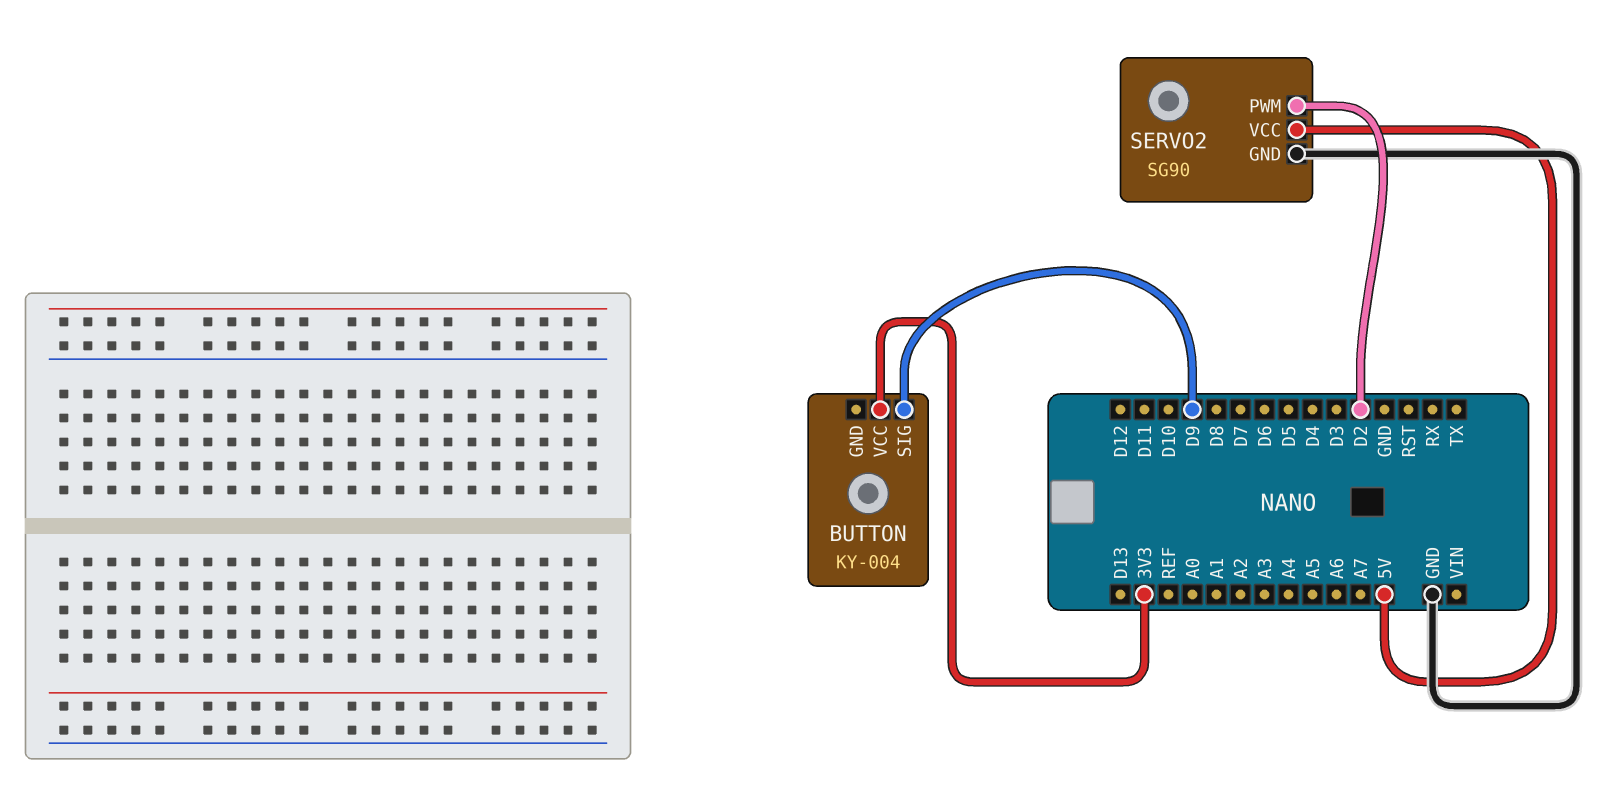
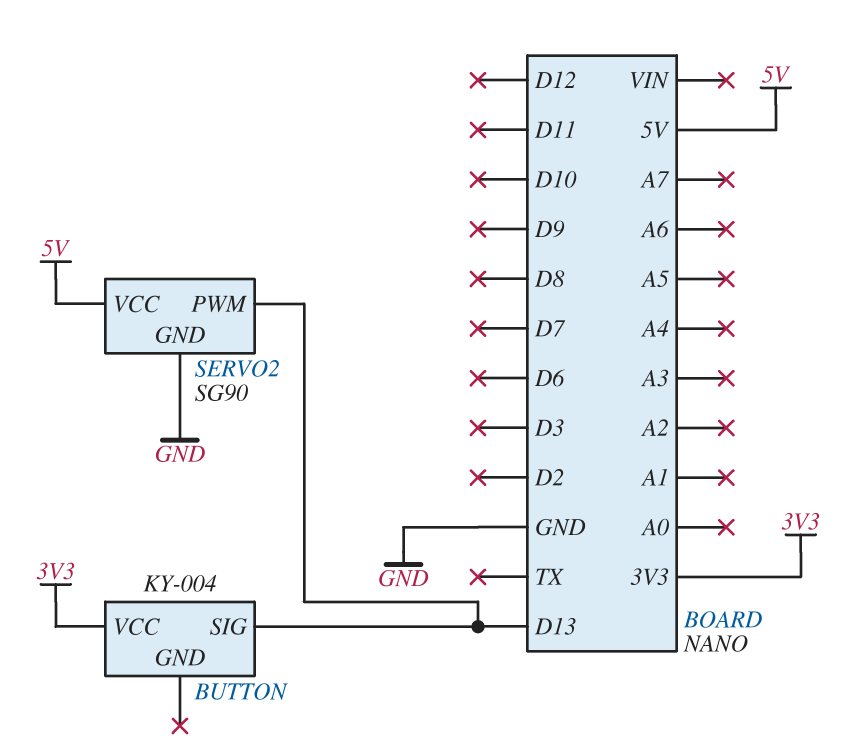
BUTTON pin SIG: D9 -> D13
SERVO2 pin PWM: D2 -> D13

